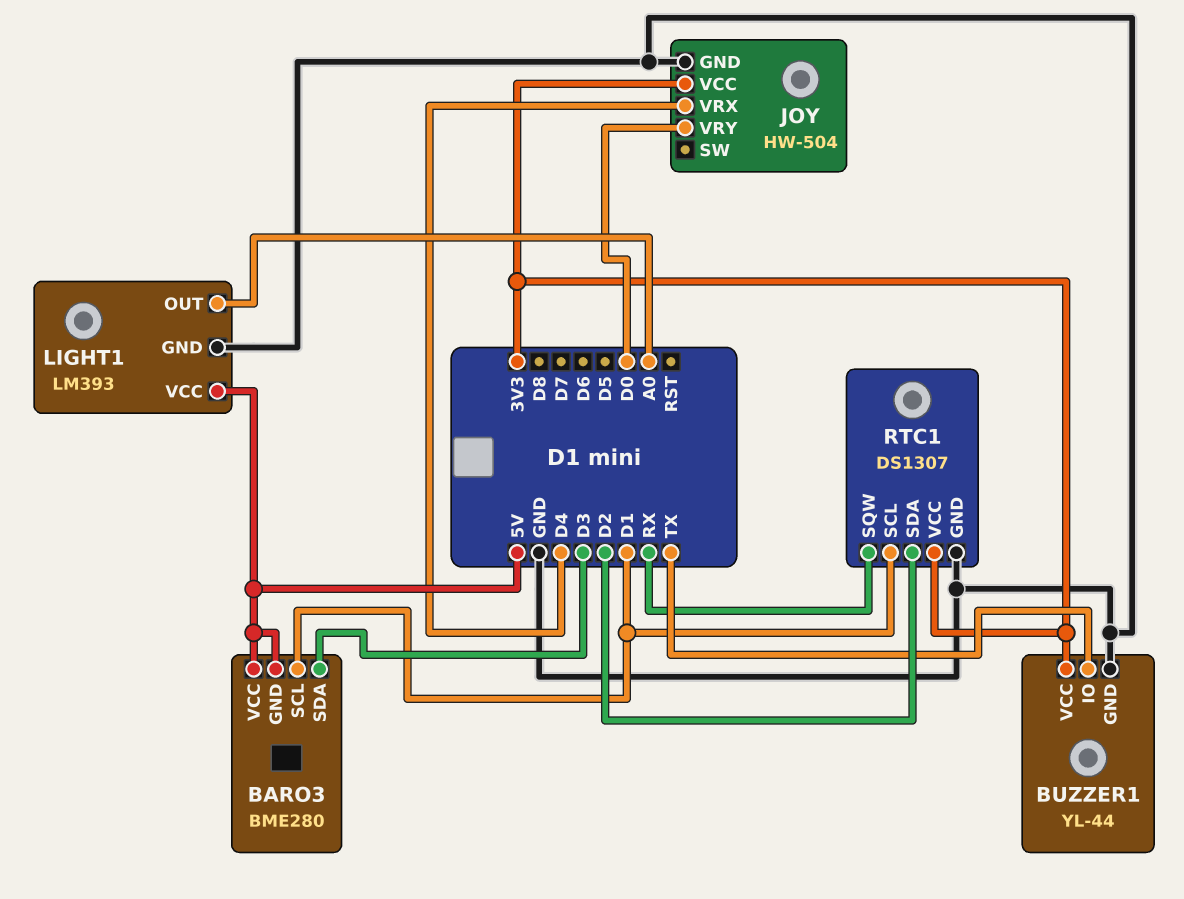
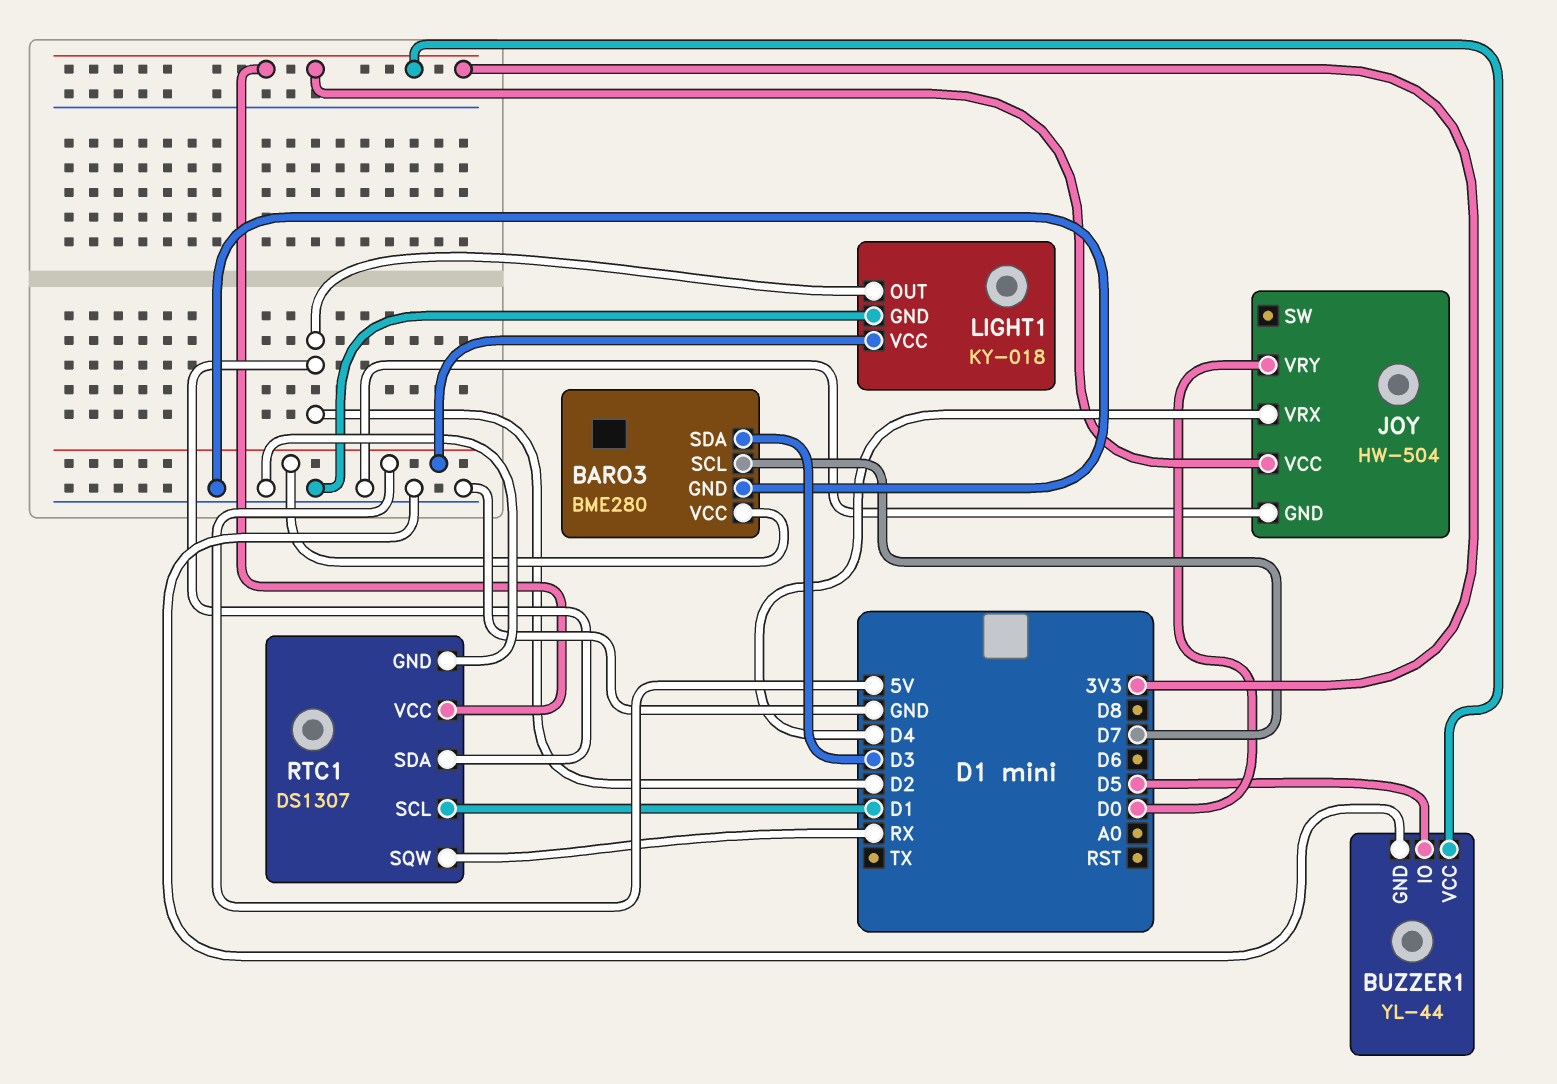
BARO3 pin GND: 5V -> GND
BARO3 pin SCL: D1 -> D7
BUZZER1 pin IO: TX -> D5
LIGHT1: LM393 -> KY-018
LIGHT1 pin OUT: A0 -> D2

